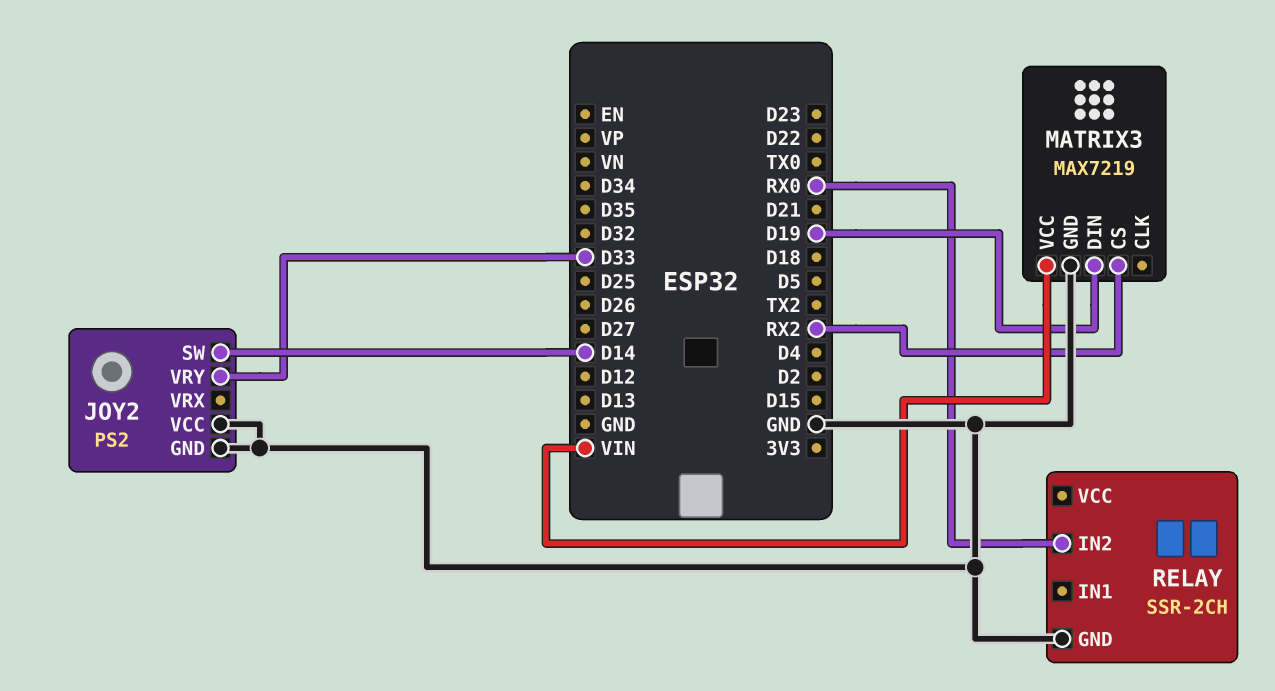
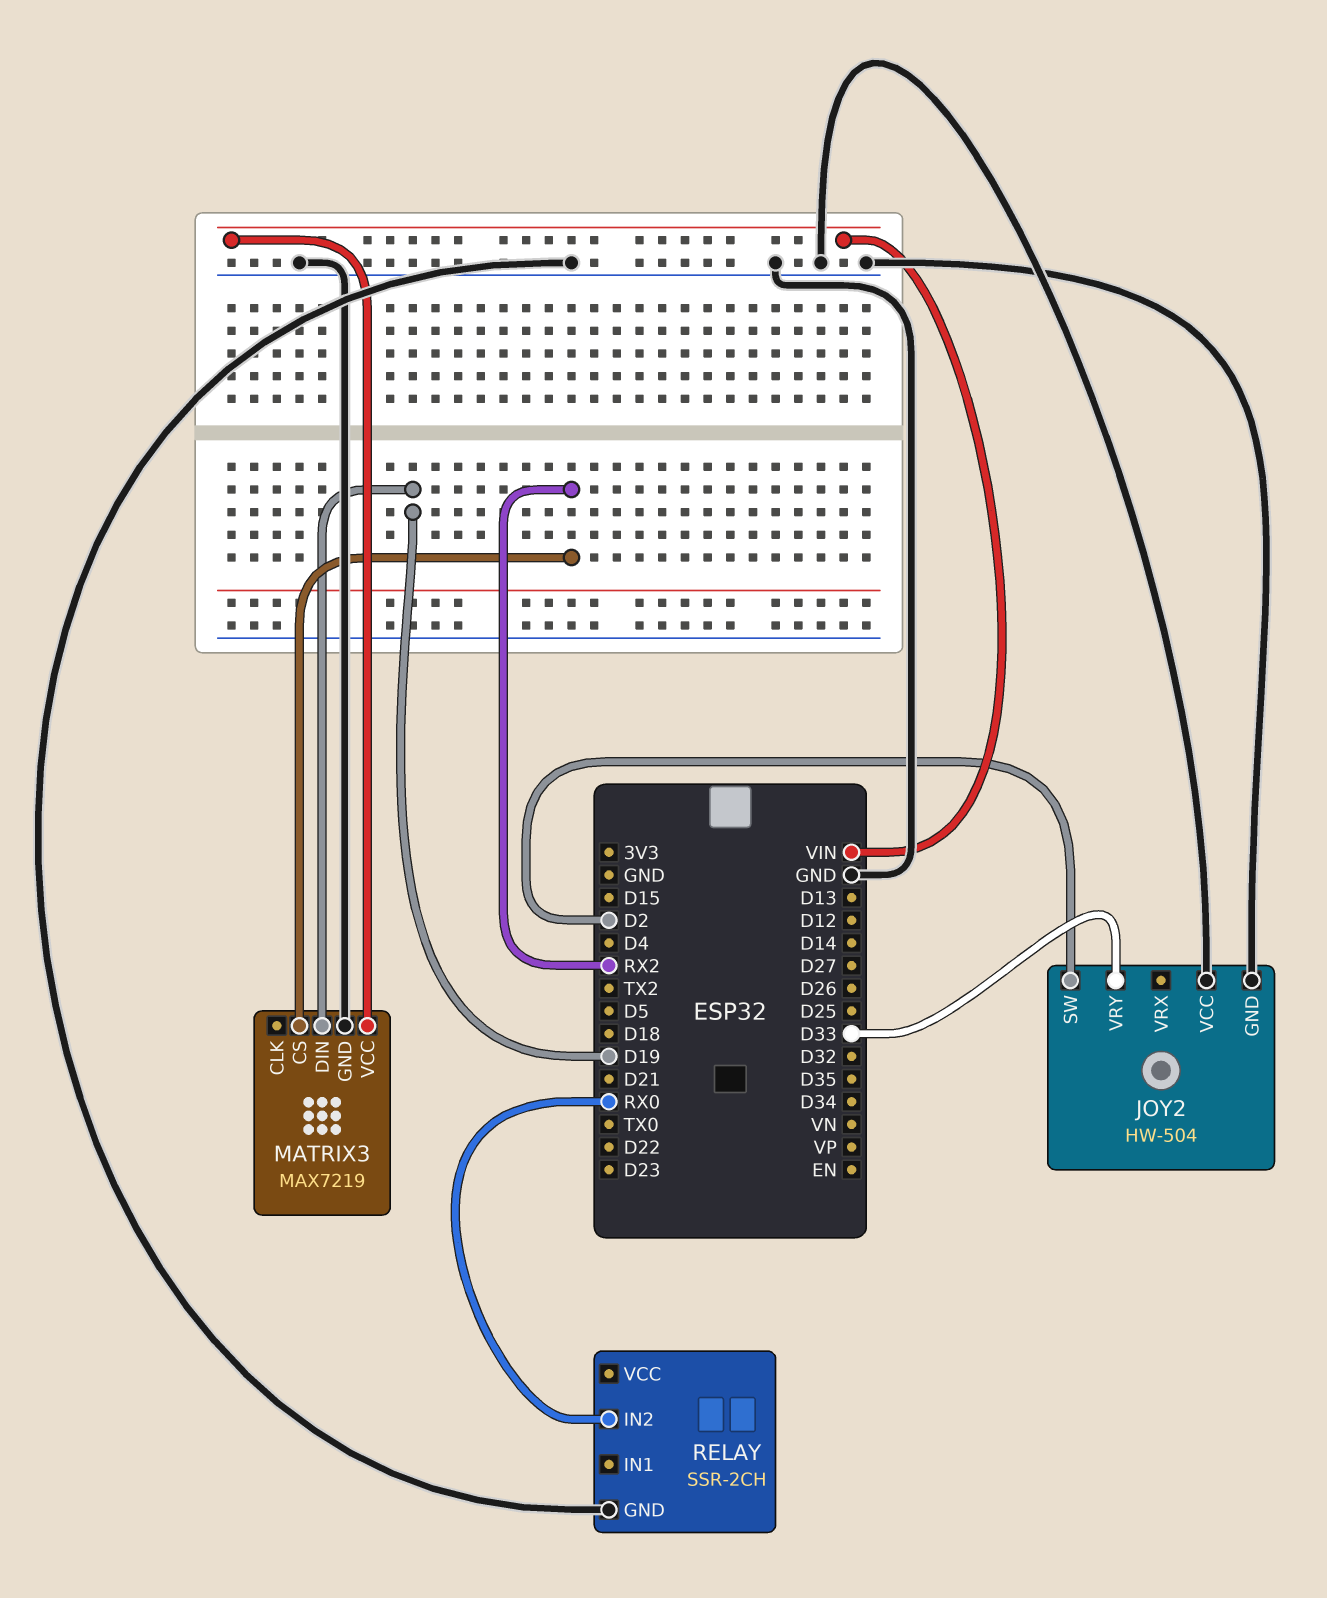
JOY2: PS2 -> HW-504
JOY2 pin SW: D14 -> D2

